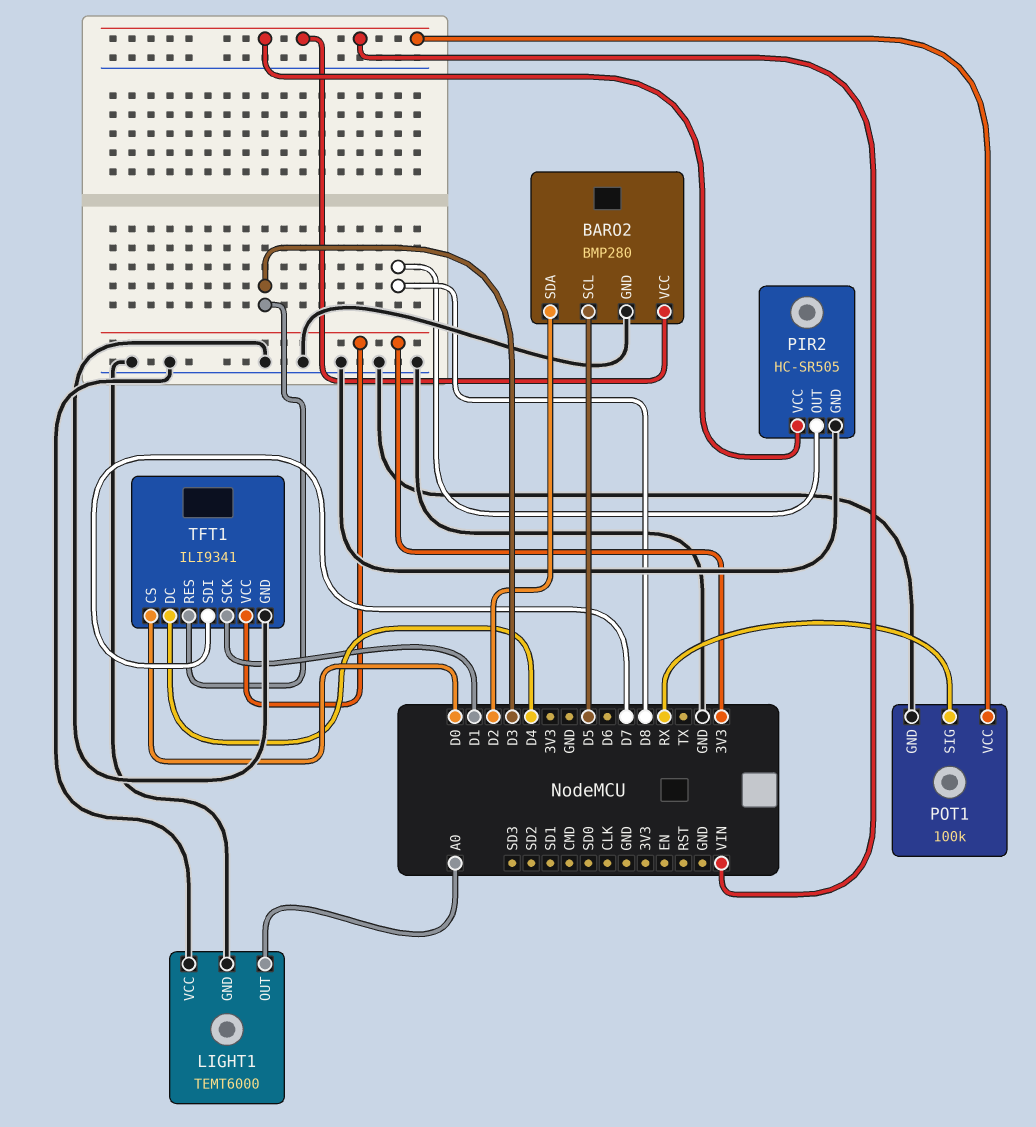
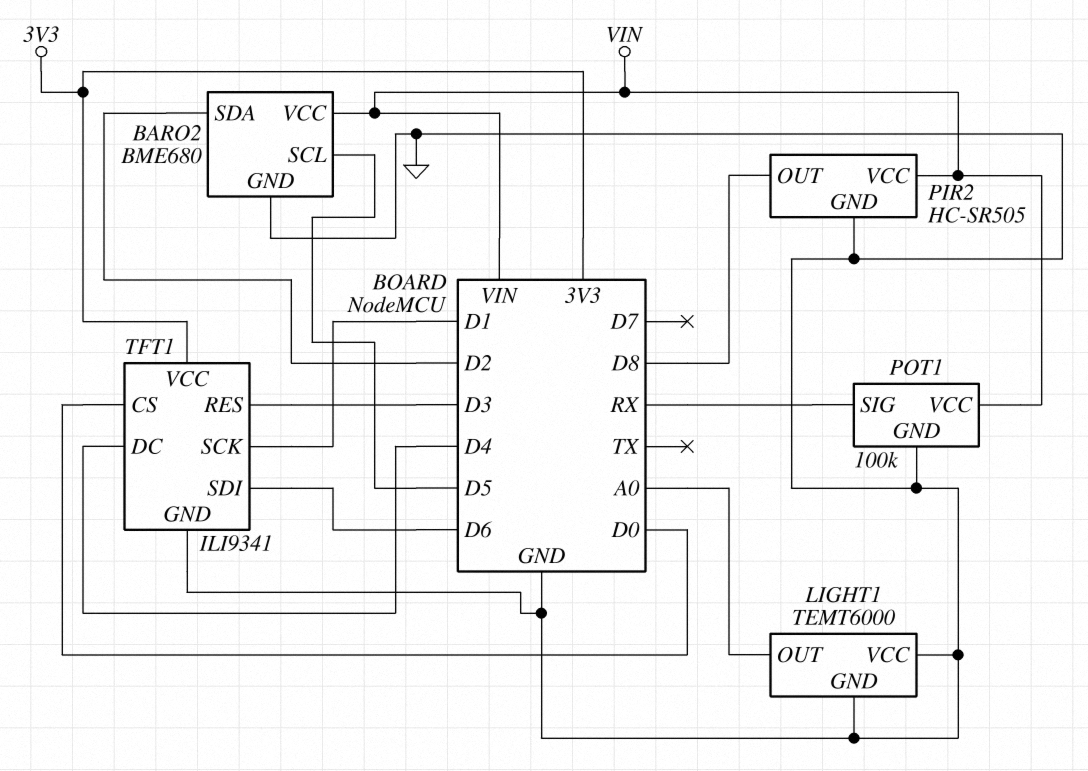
BARO2: BMP280 -> BME680
TFT1 pin SDI: D7 -> D6

